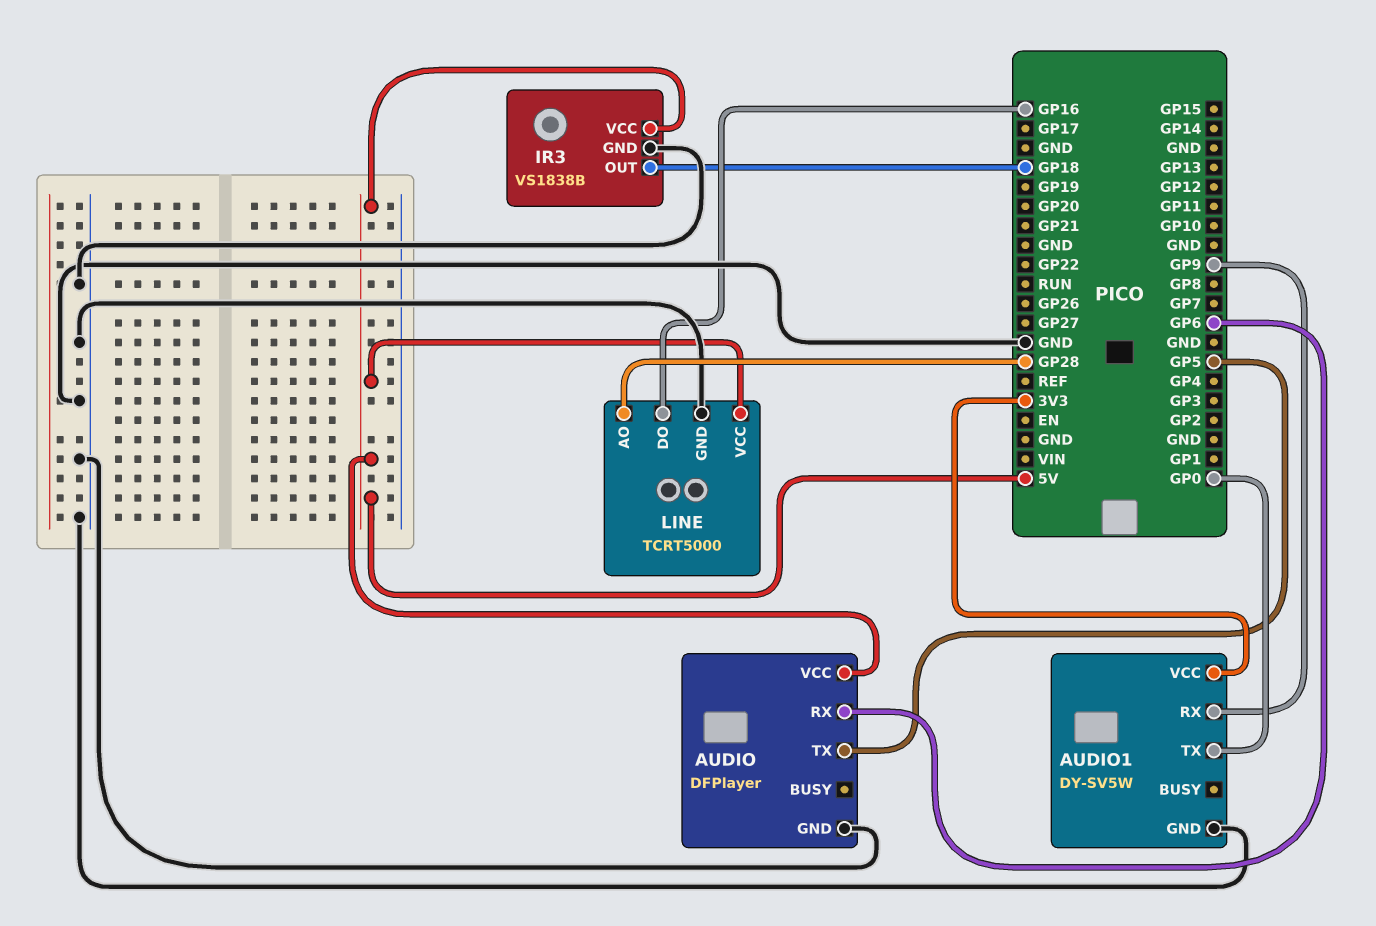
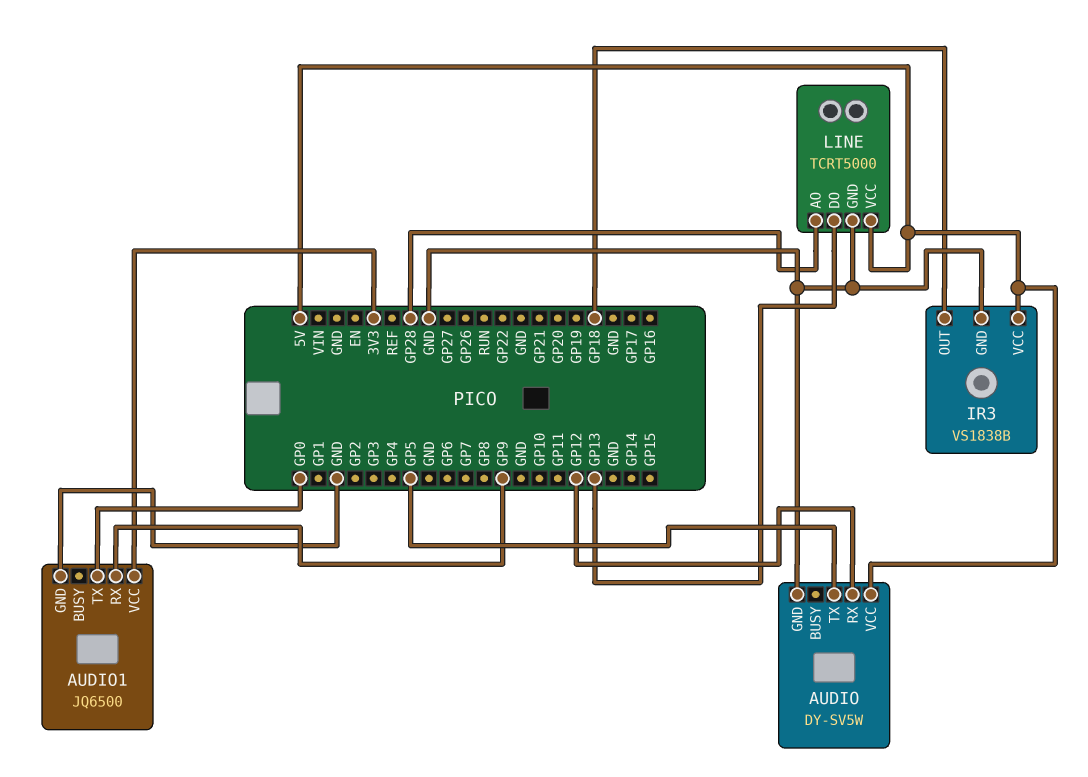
AUDIO: DFPlayer -> DY-SV5W
AUDIO pin RX: GP6 -> GP12
AUDIO1: DY-SV5W -> JQ6500
LINE pin DO: GP16 -> GP13

